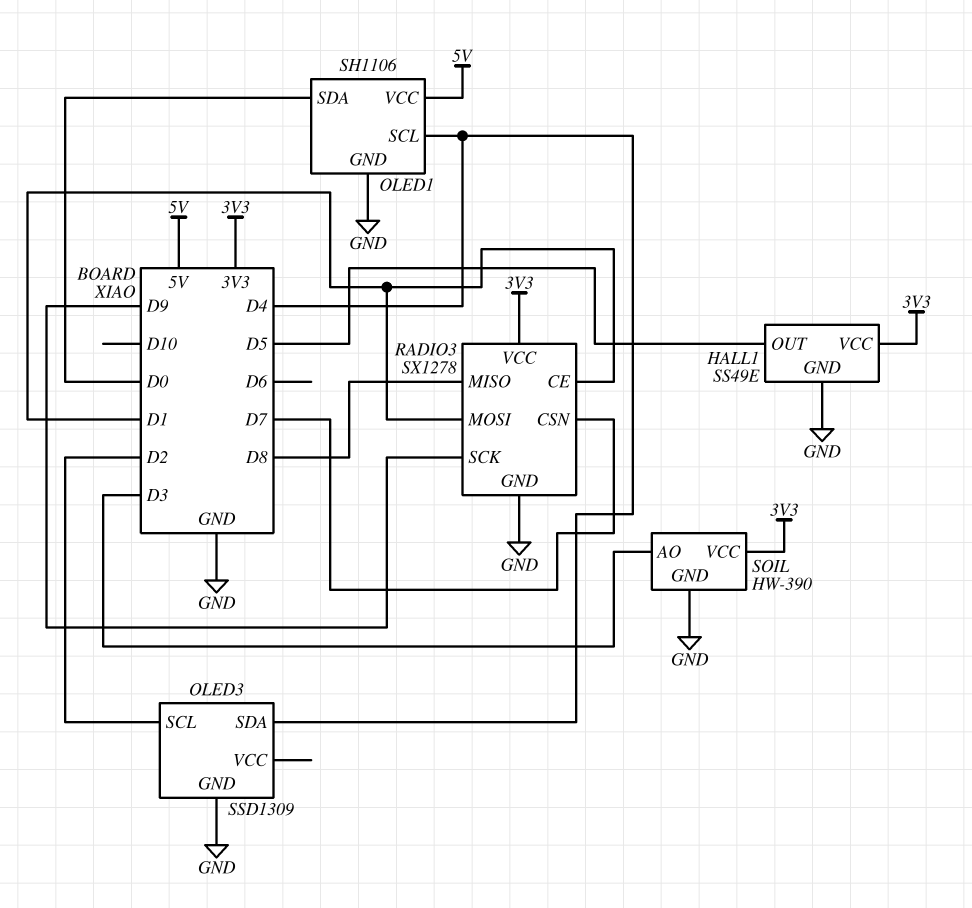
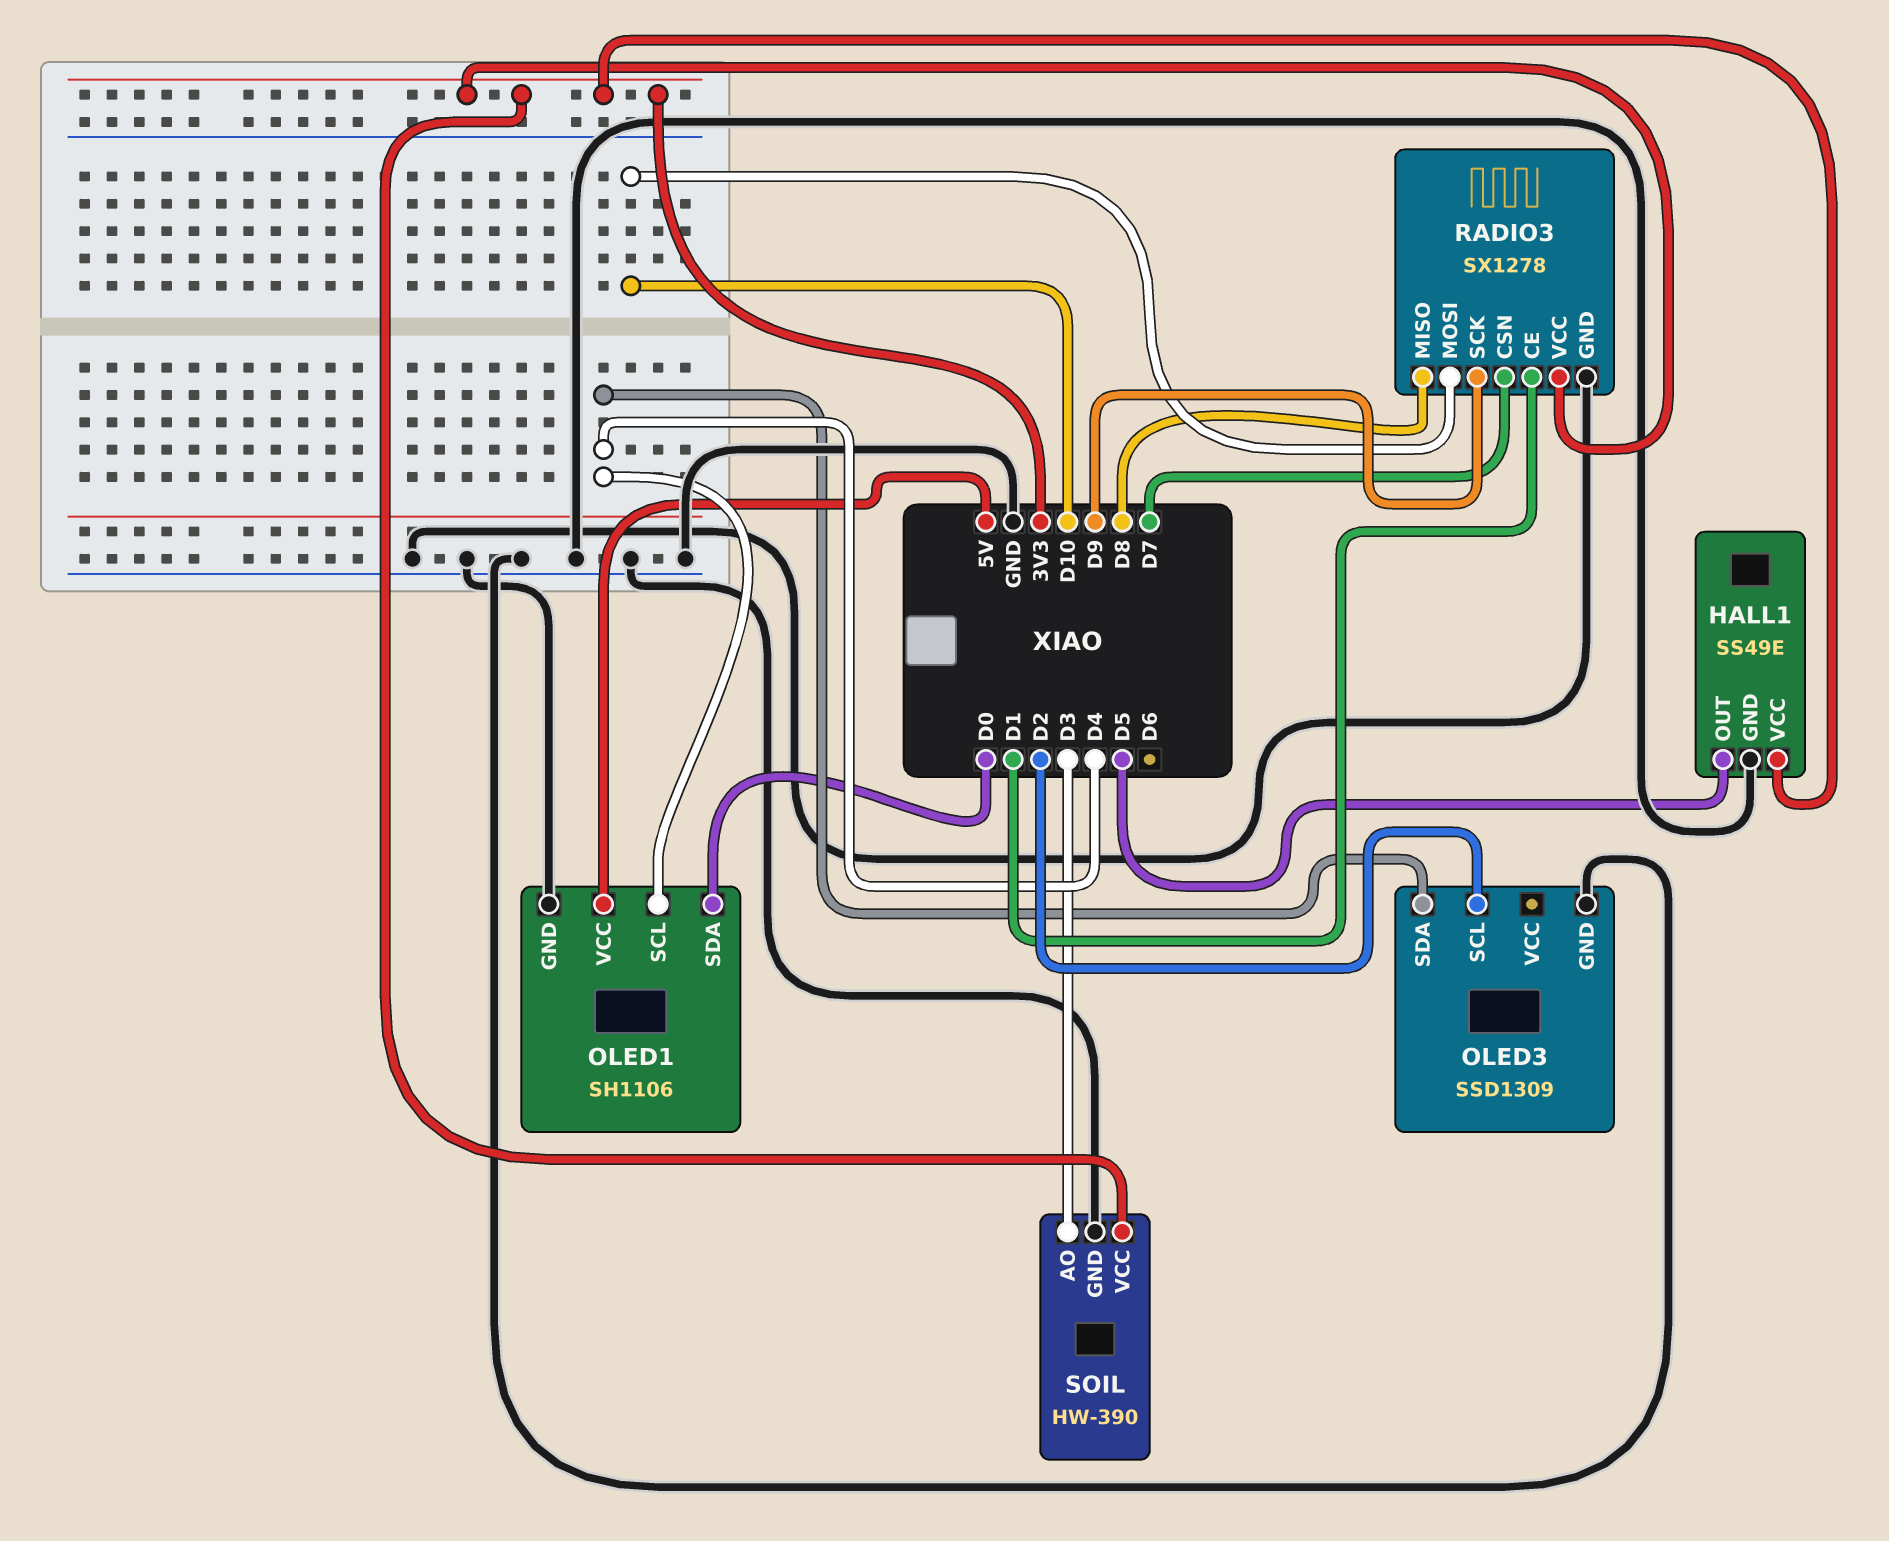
RADIO3 pin MOSI: D1 -> D10

